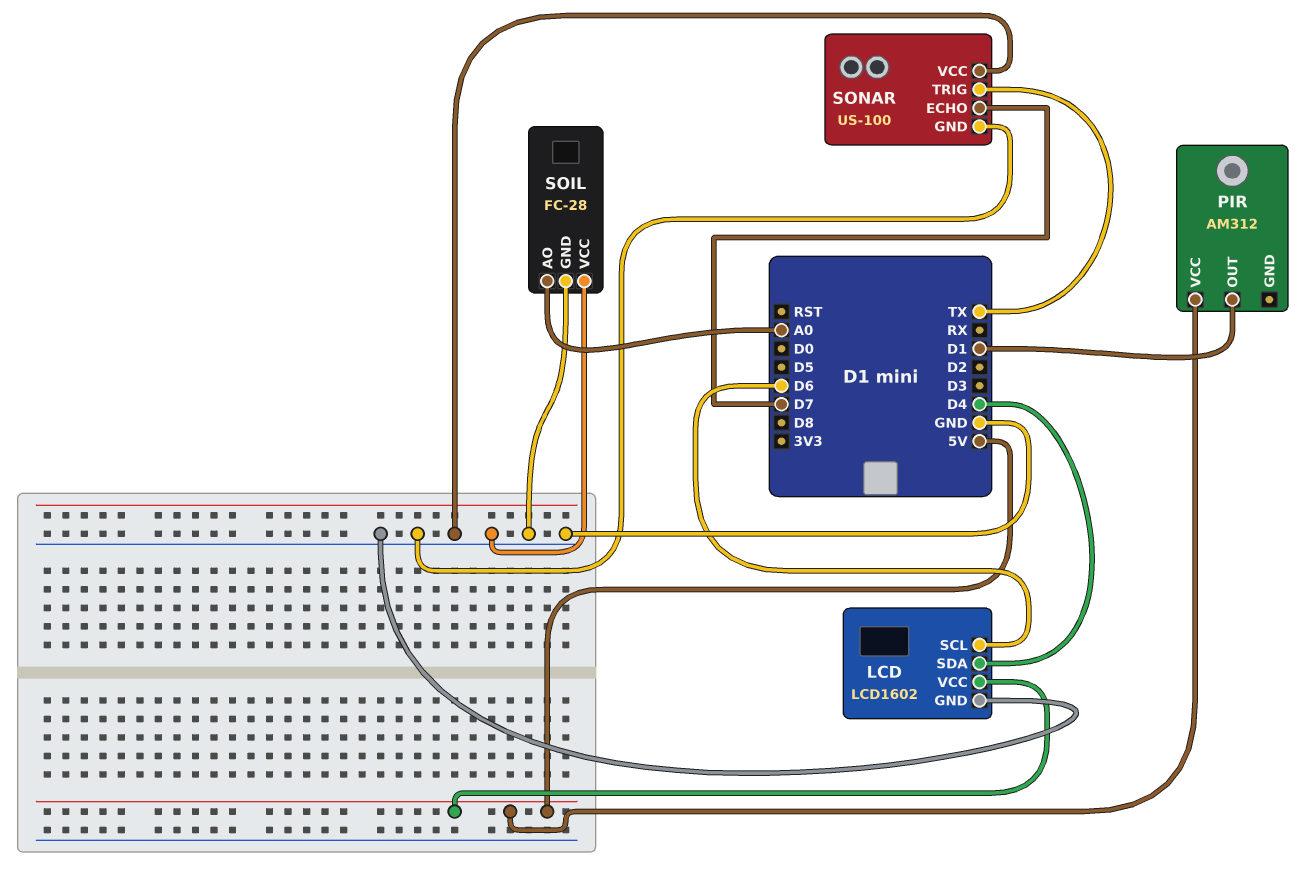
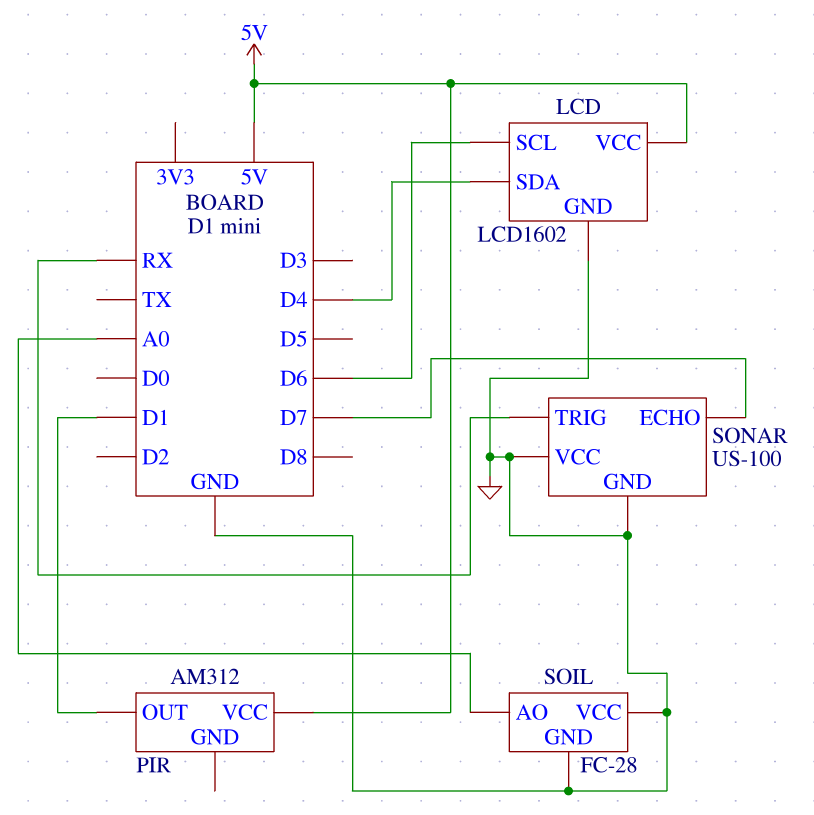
SONAR pin TRIG: TX -> RX

